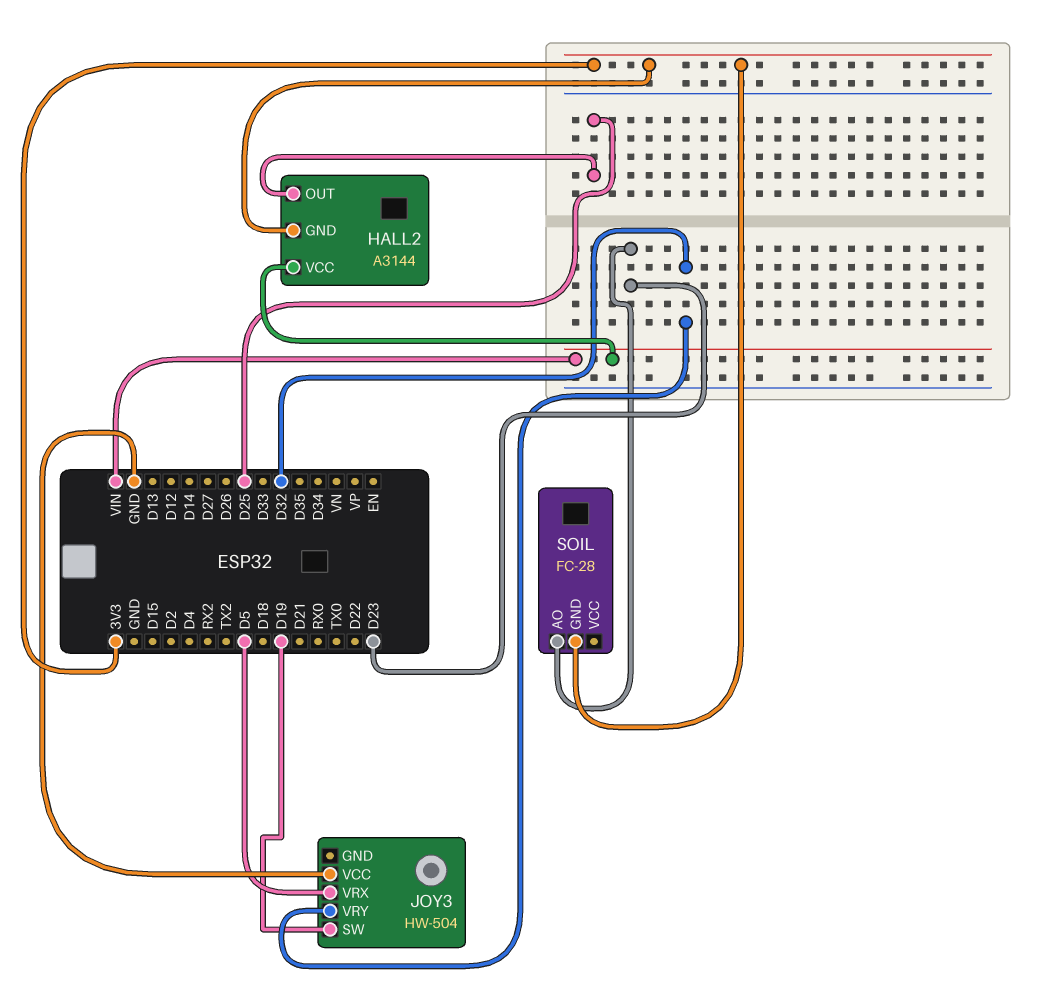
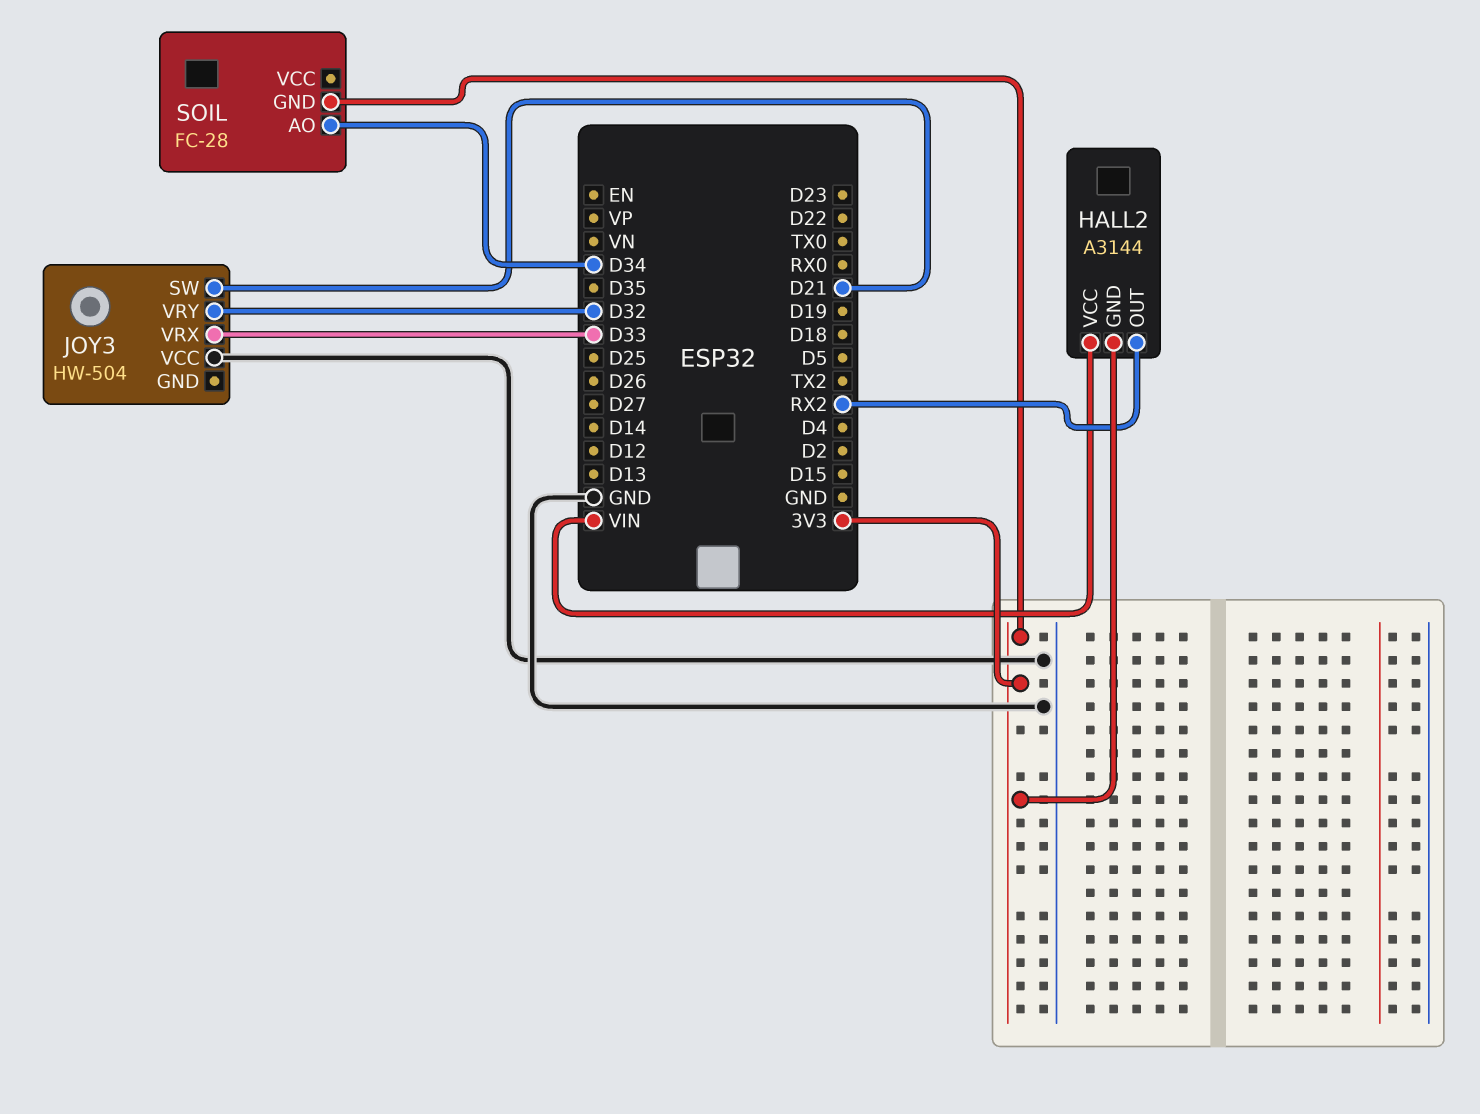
HALL2 pin OUT: D25 -> RX2
JOY3 pin SW: D19 -> D21
JOY3 pin VRX: D5 -> D33
SOIL pin AO: D23 -> D34

